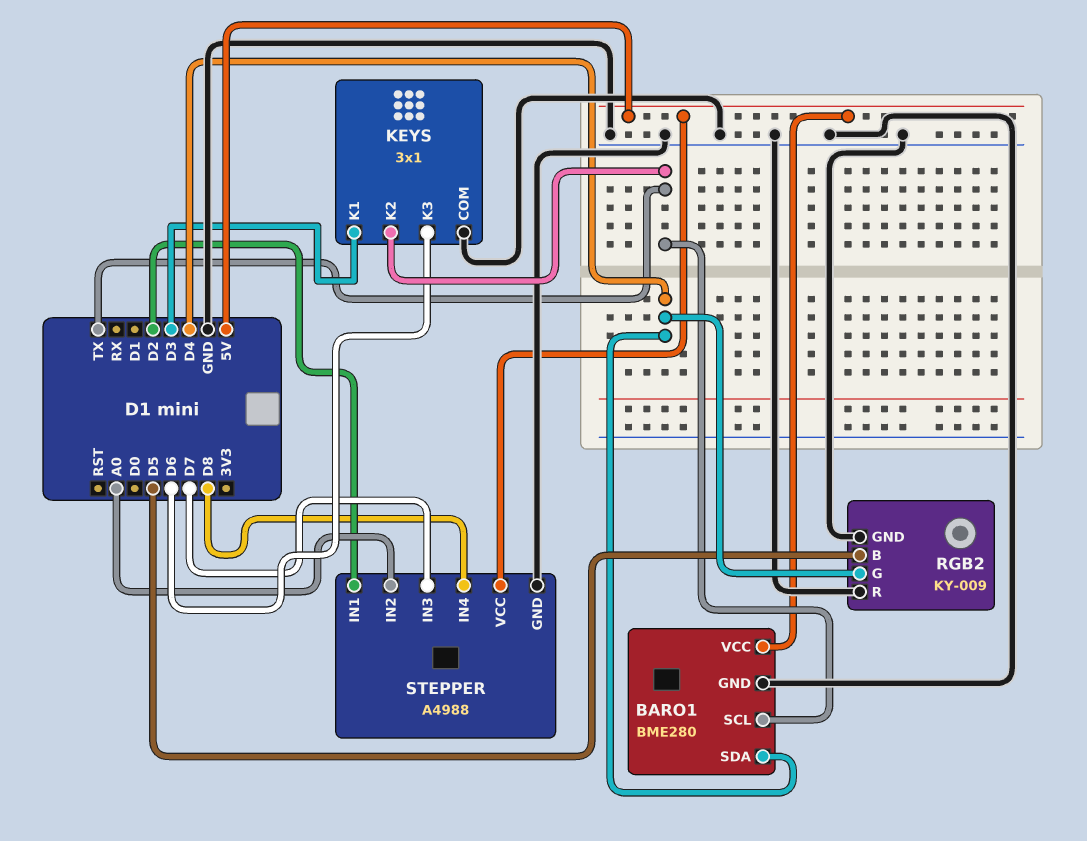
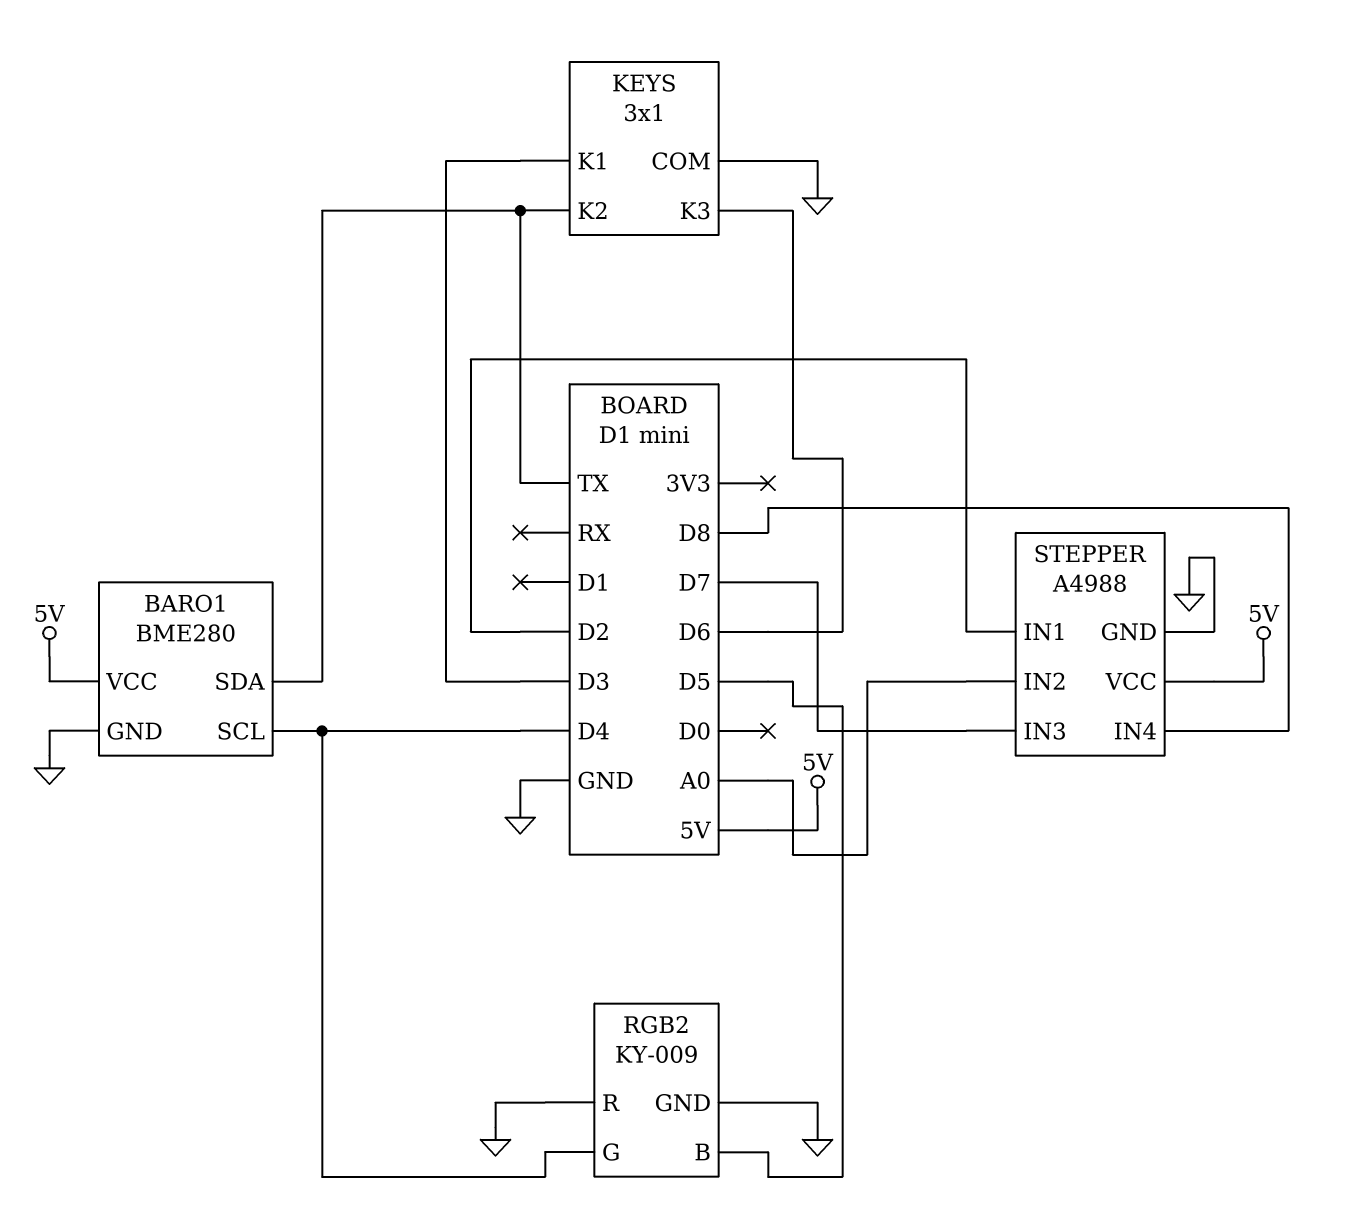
BARO1 pin SCL: TX -> D4
BARO1 pin SDA: D4 -> TX

